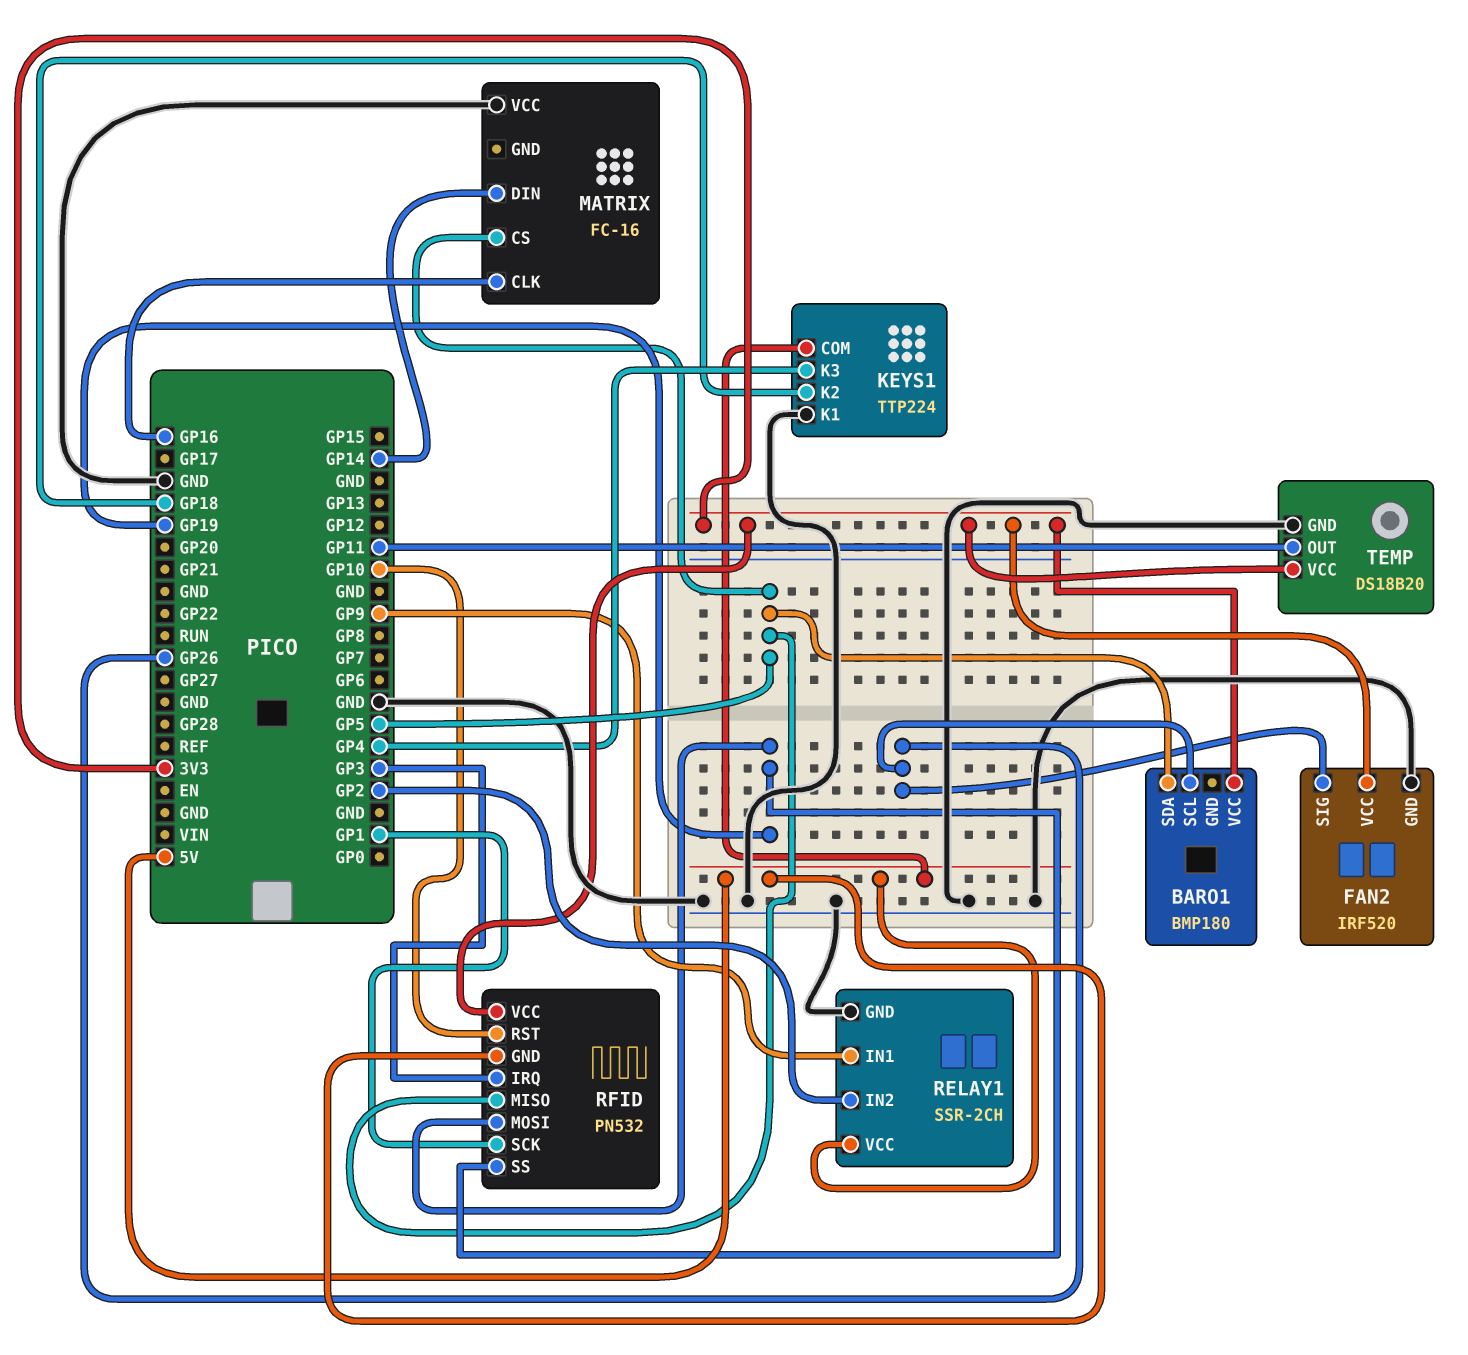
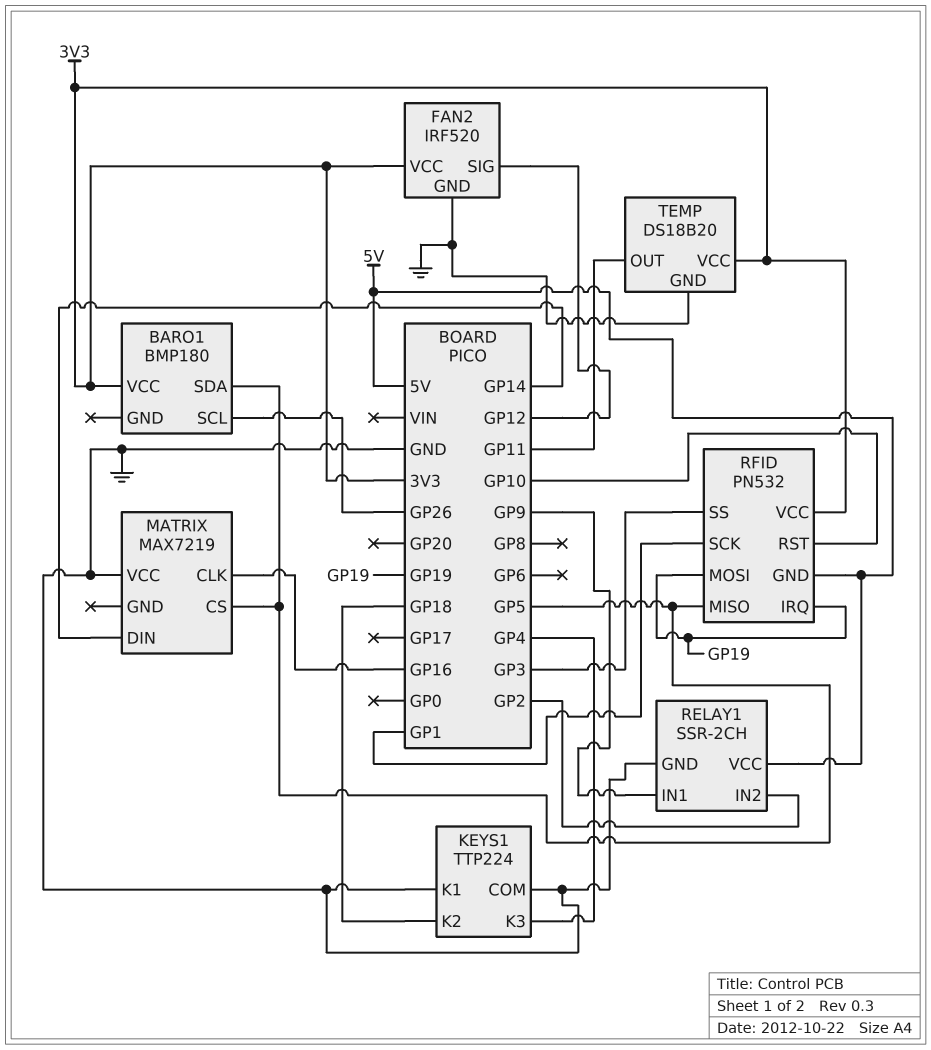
FAN2 pin SIG: GP26 -> GP12
KEYS1 pin COM: 5V -> GND
MATRIX: FC-16 -> MAX7219
RFID pin IRQ: GP3 -> GP19
RFID pin SS: GP19 -> GP3

